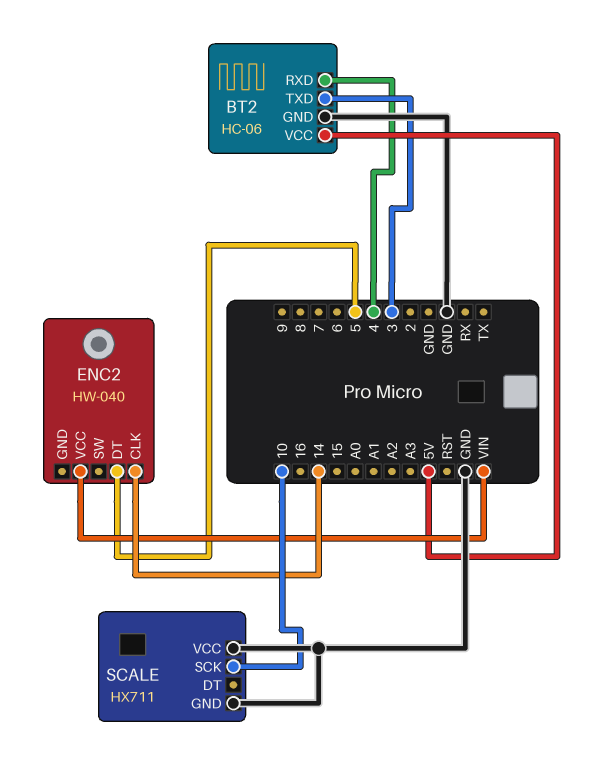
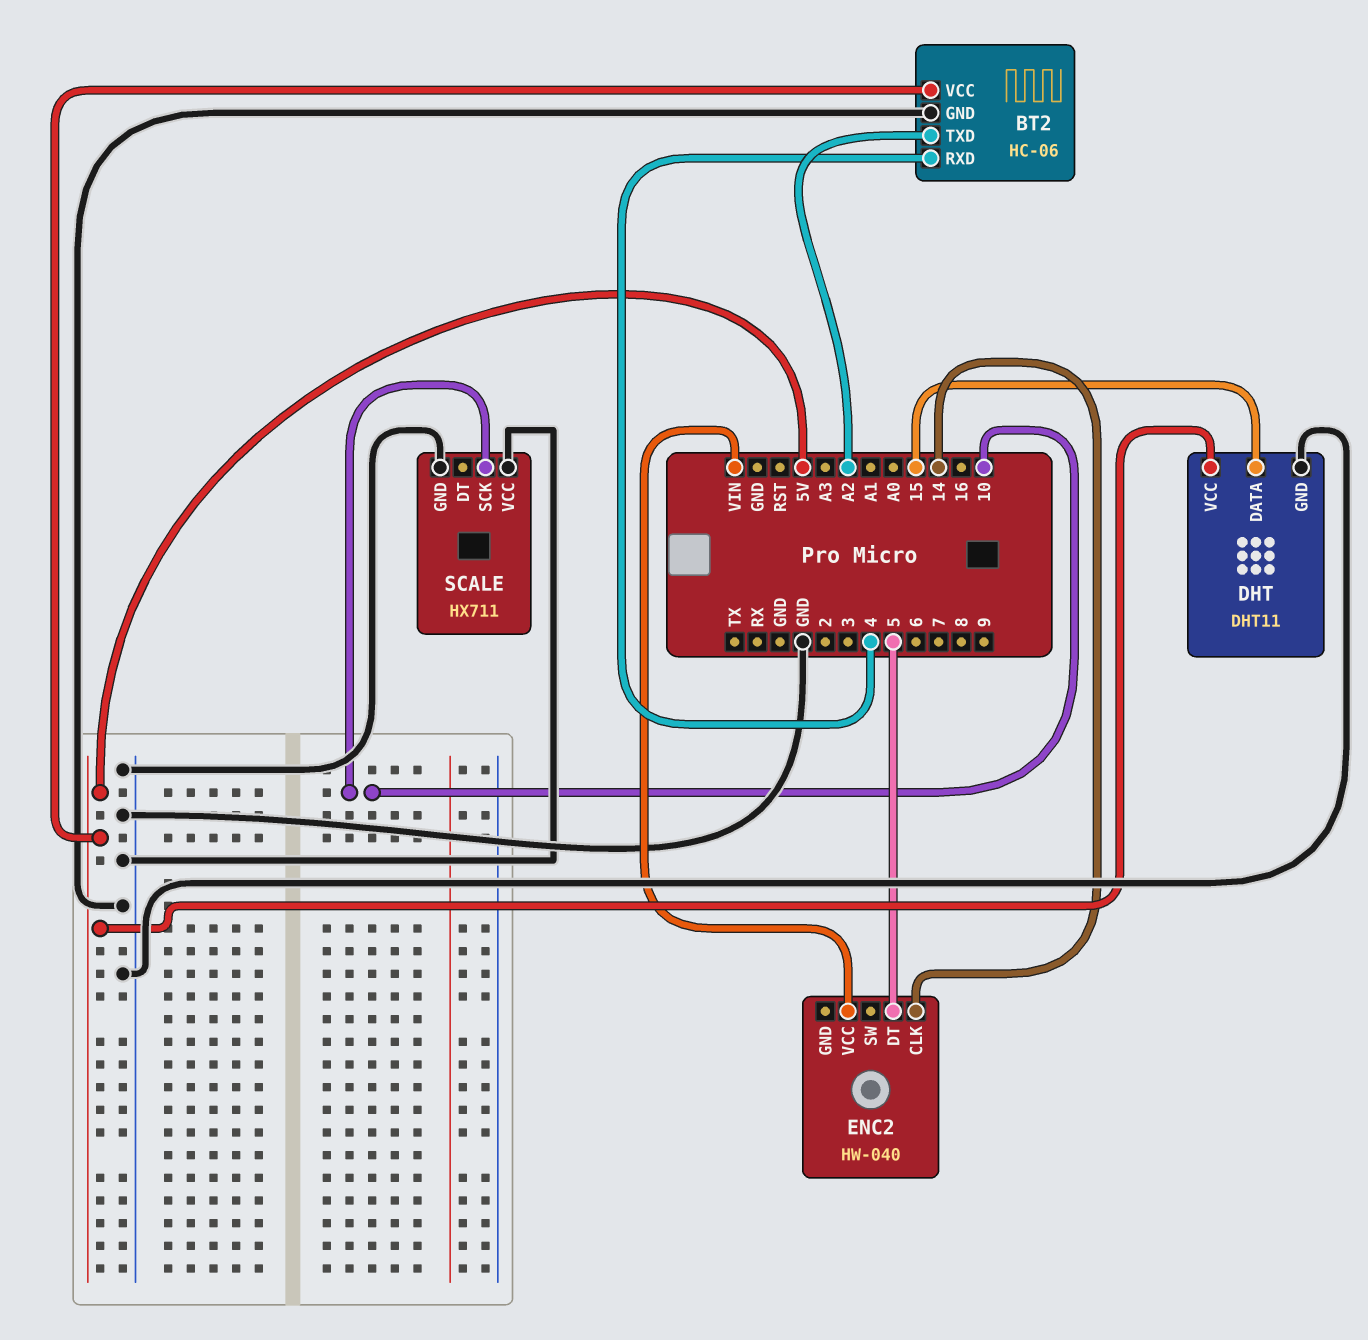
BT2 pin TXD: 3 -> A2
DHT: none -> DHT11
DHT pin DATA: none -> 15
DHT pin GND: none -> GND
DHT pin VCC: none -> 5V

